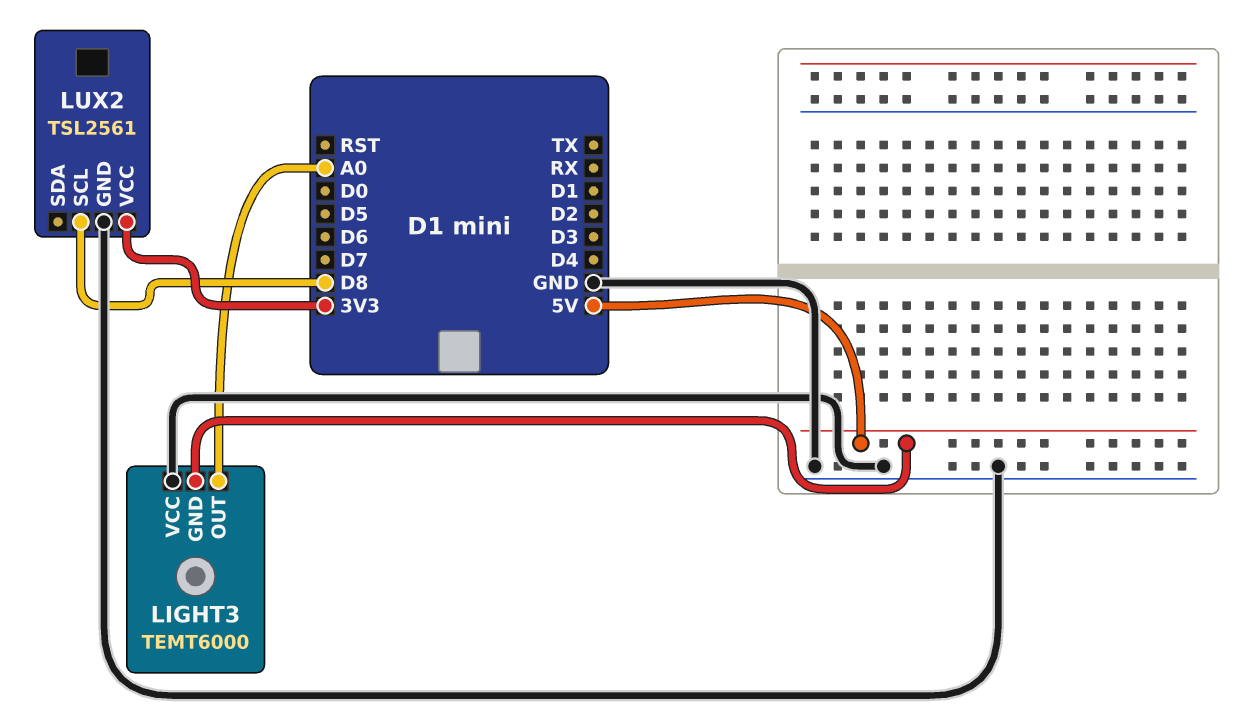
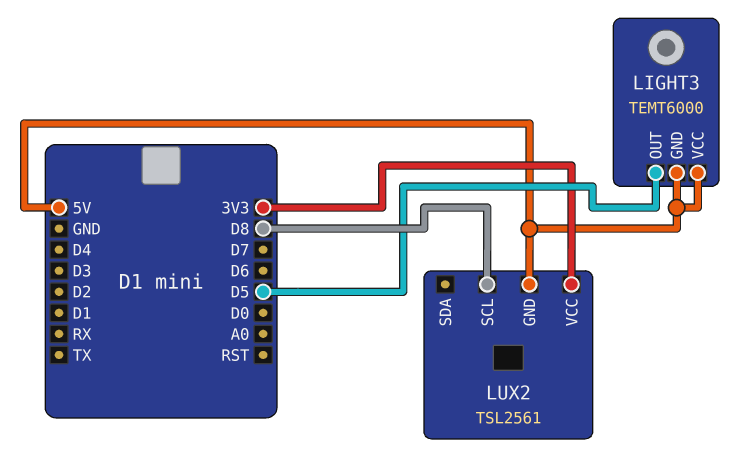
LIGHT3 pin OUT: A0 -> D5
LIGHT3 pin VCC: GND -> 5V
LUX2 pin GND: GND -> 5V

